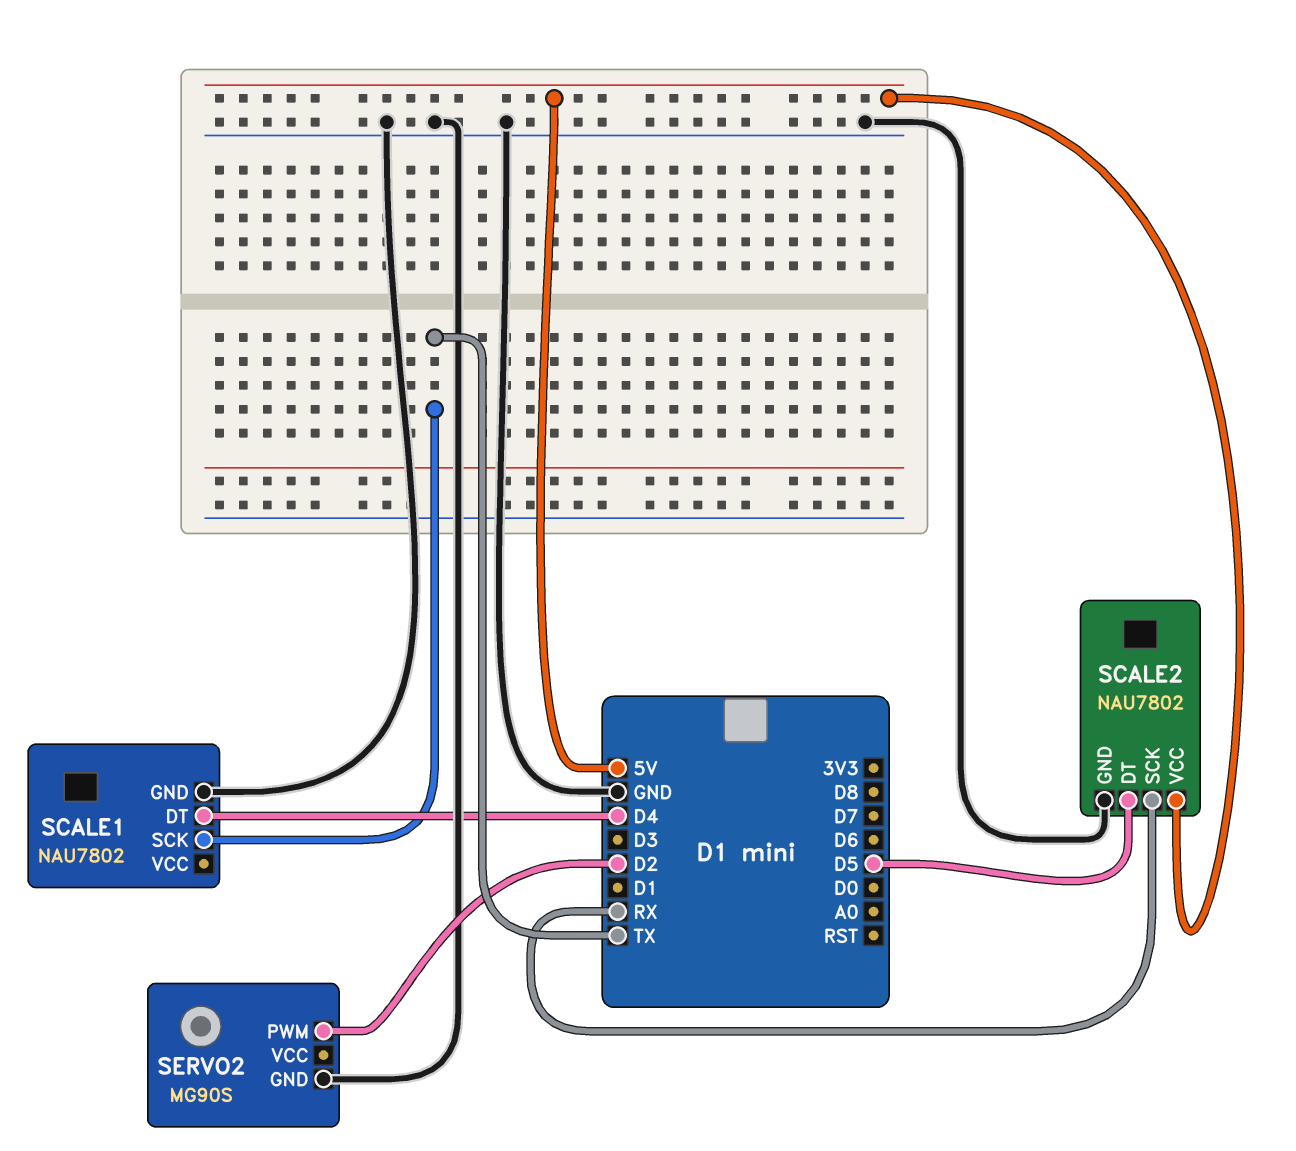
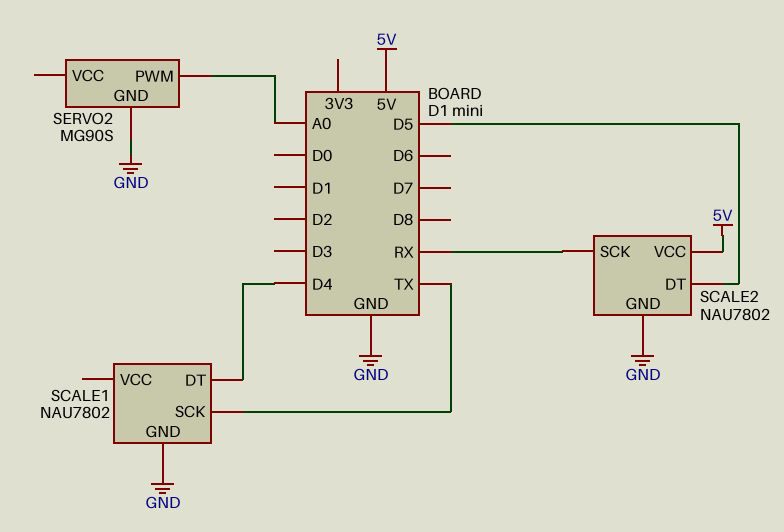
SERVO2 pin PWM: D2 -> A0

